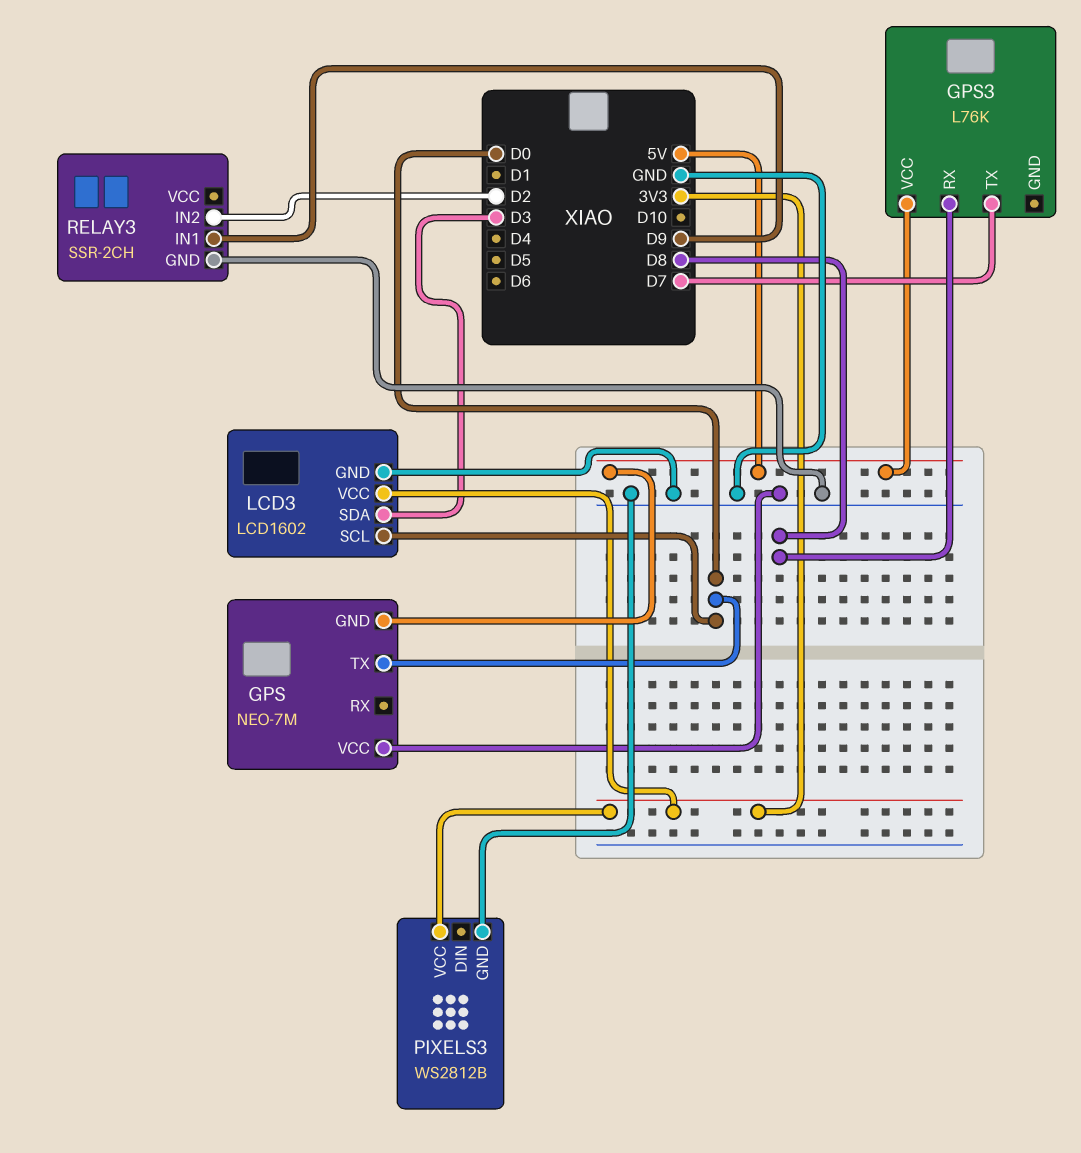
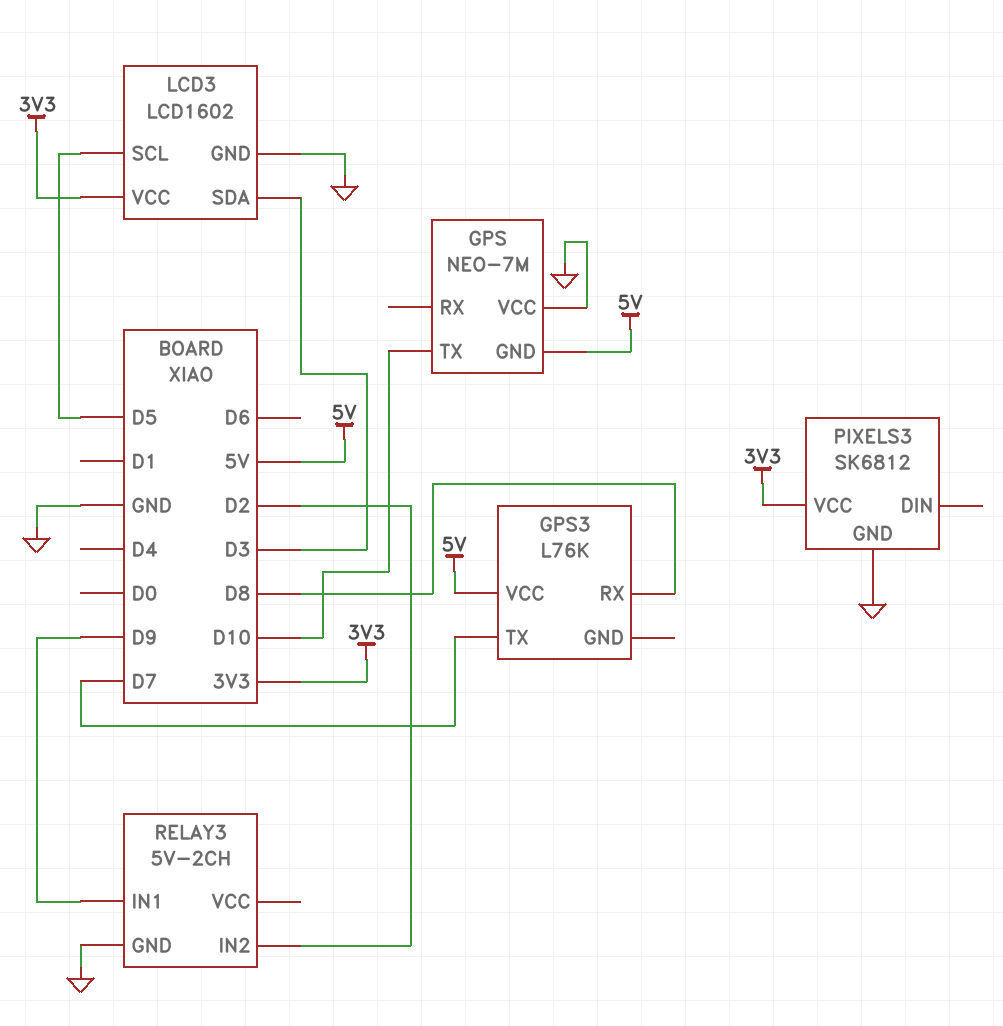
GPS pin TX: D0 -> D10
LCD3 pin SCL: D0 -> D5
PIXELS3: WS2812B -> SK6812
RELAY3: SSR-2CH -> 5V-2CH

